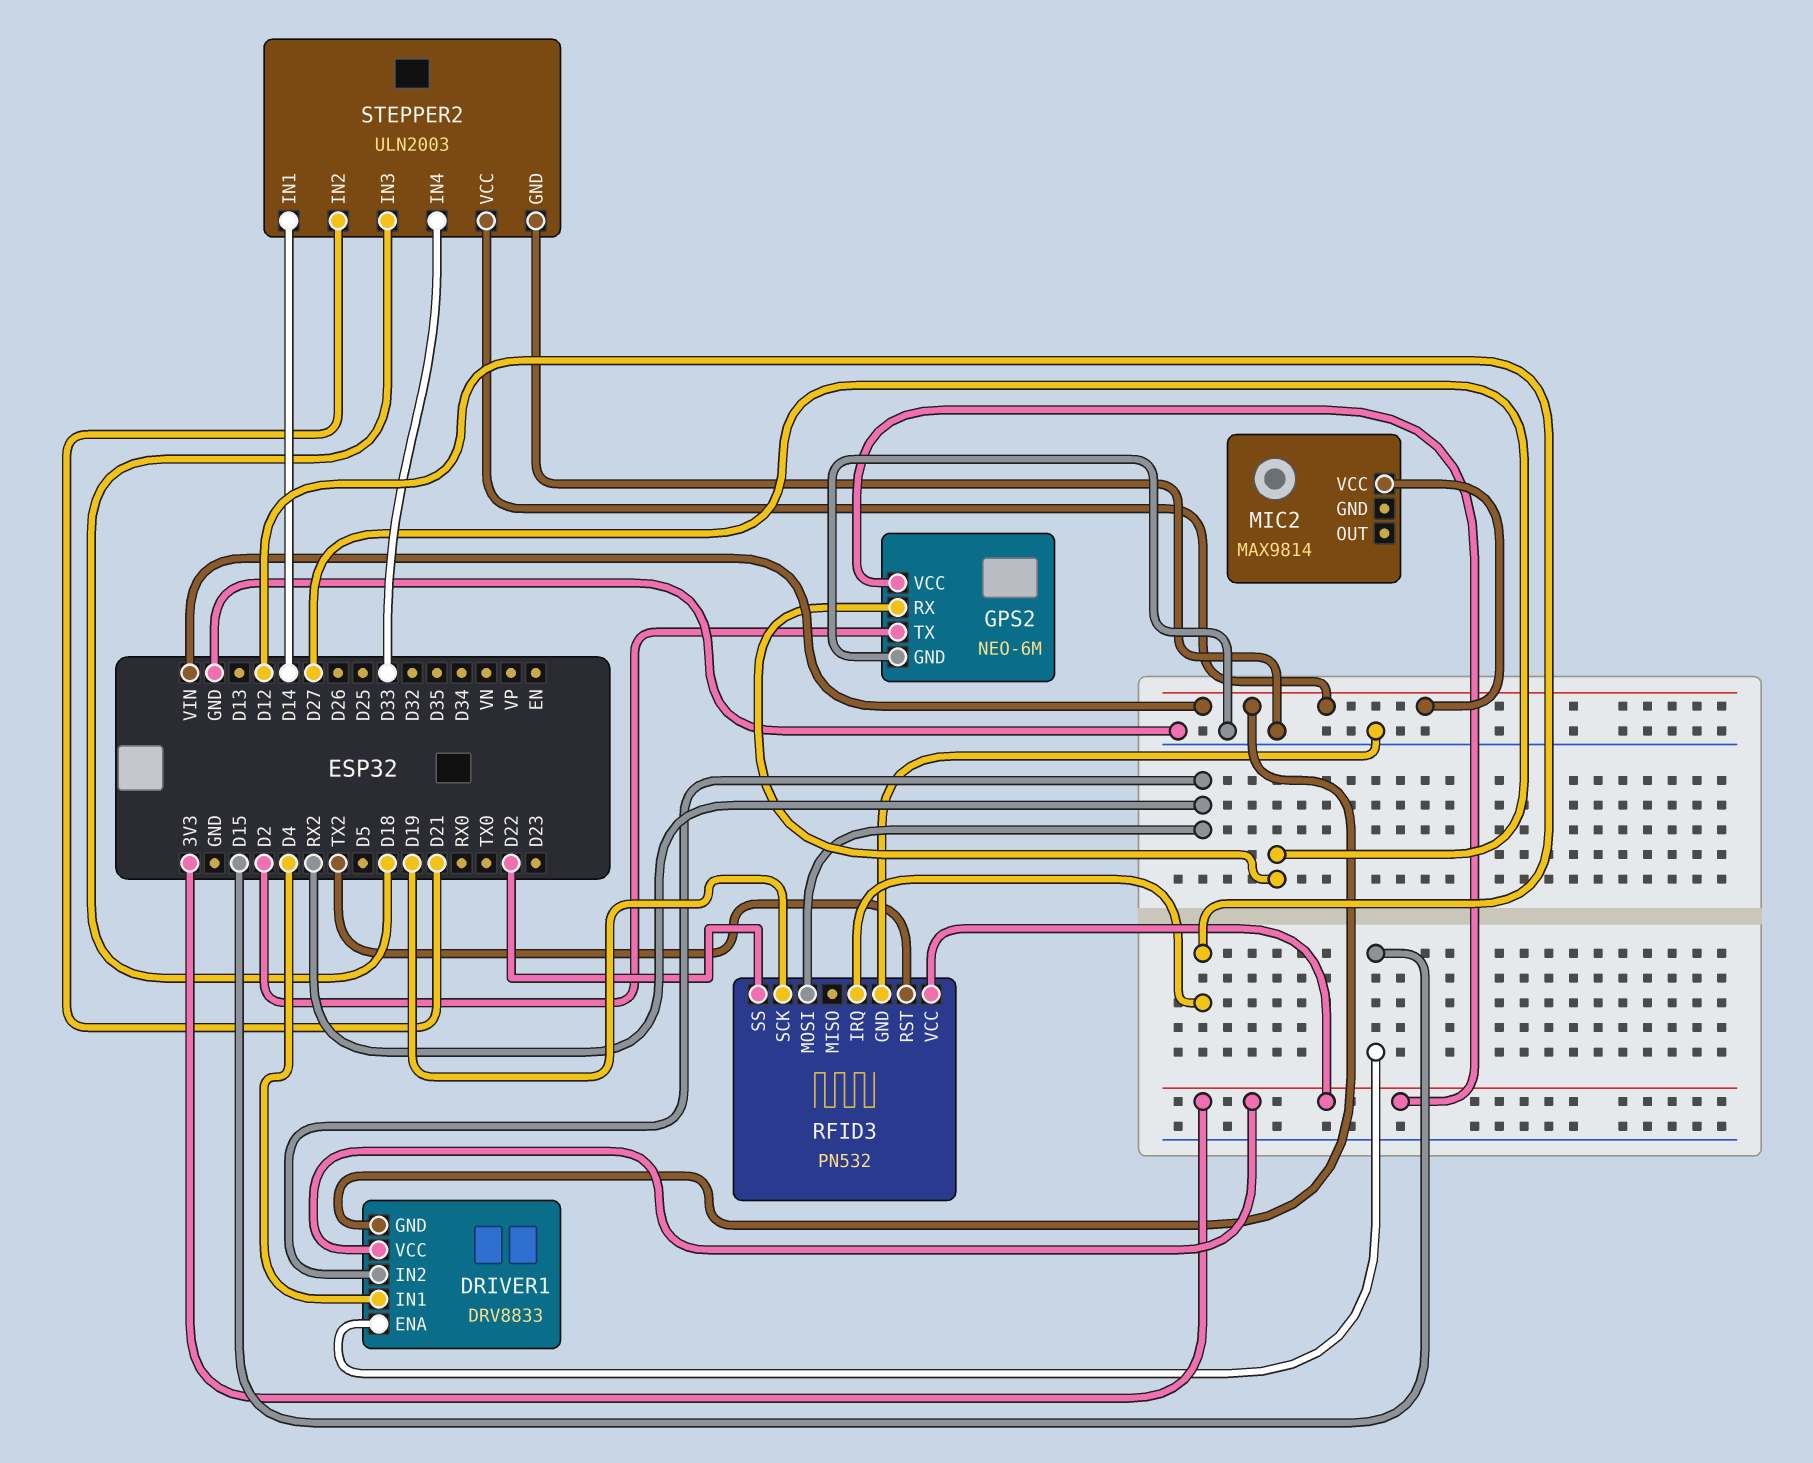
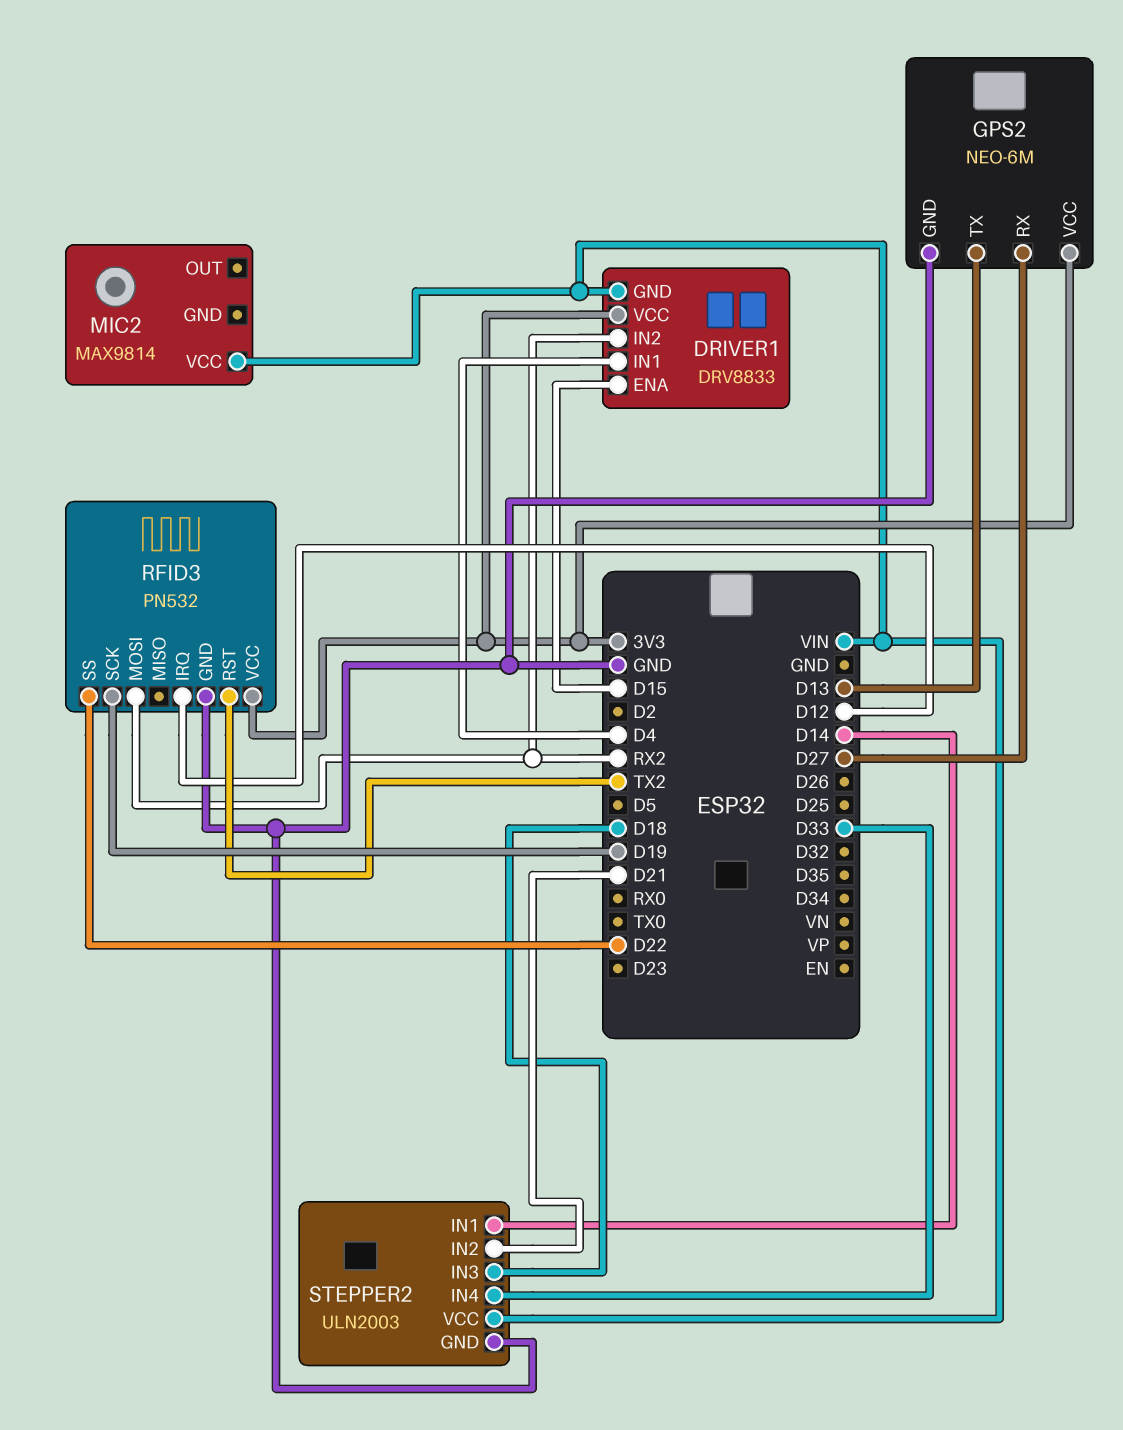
GPS2 pin TX: D2 -> D13

